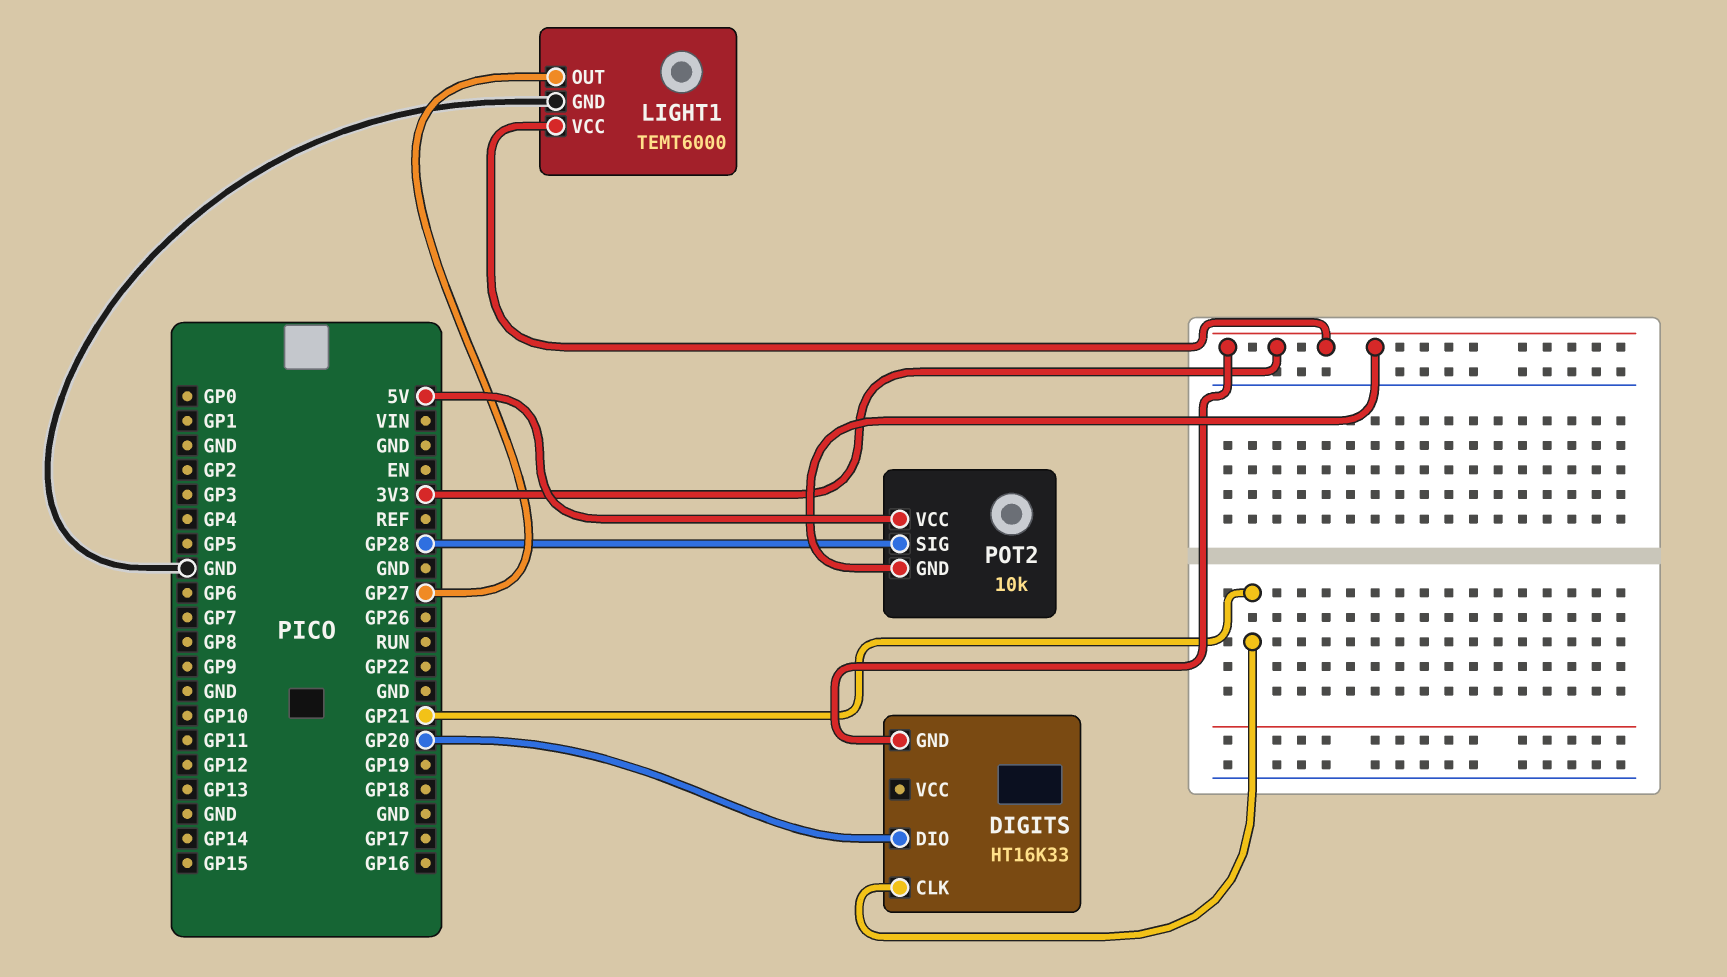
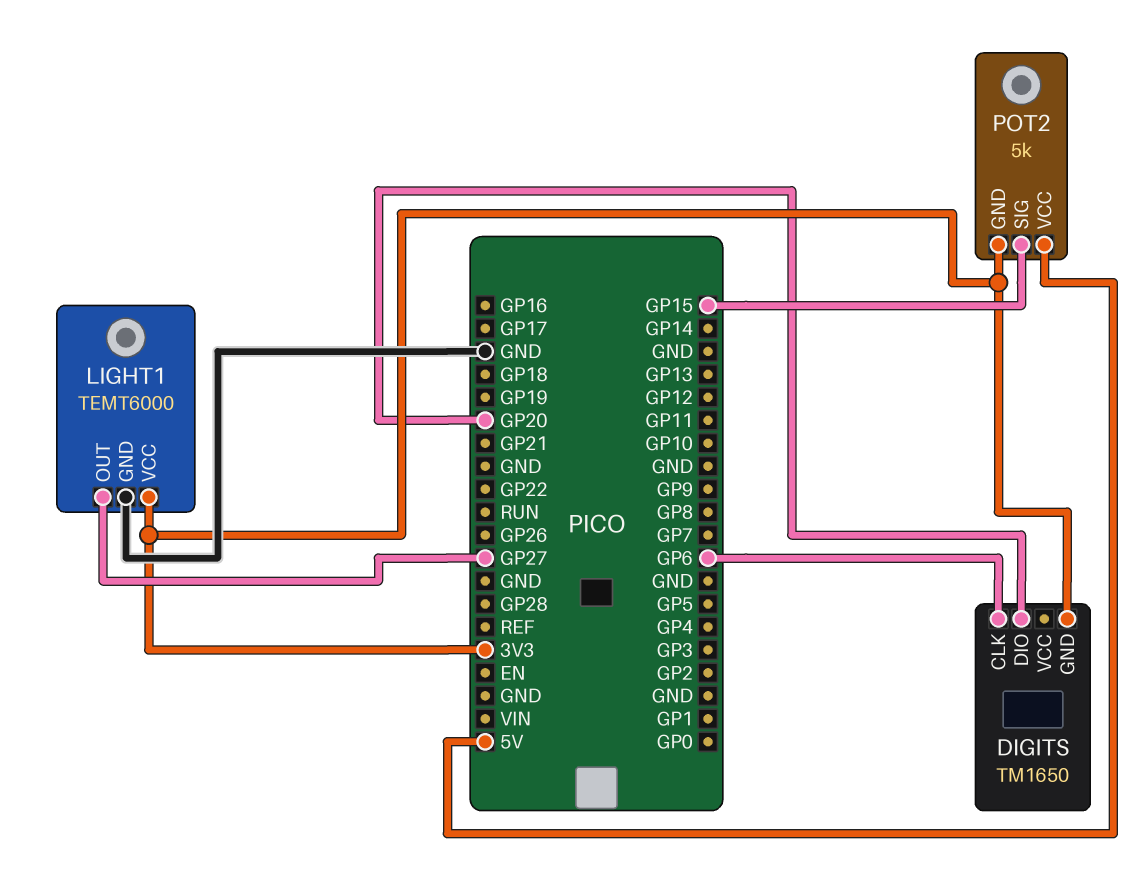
DIGITS: HT16K33 -> TM1650
DIGITS pin CLK: GP21 -> GP6
POT2: 10k -> 5k
POT2 pin SIG: GP28 -> GP15

